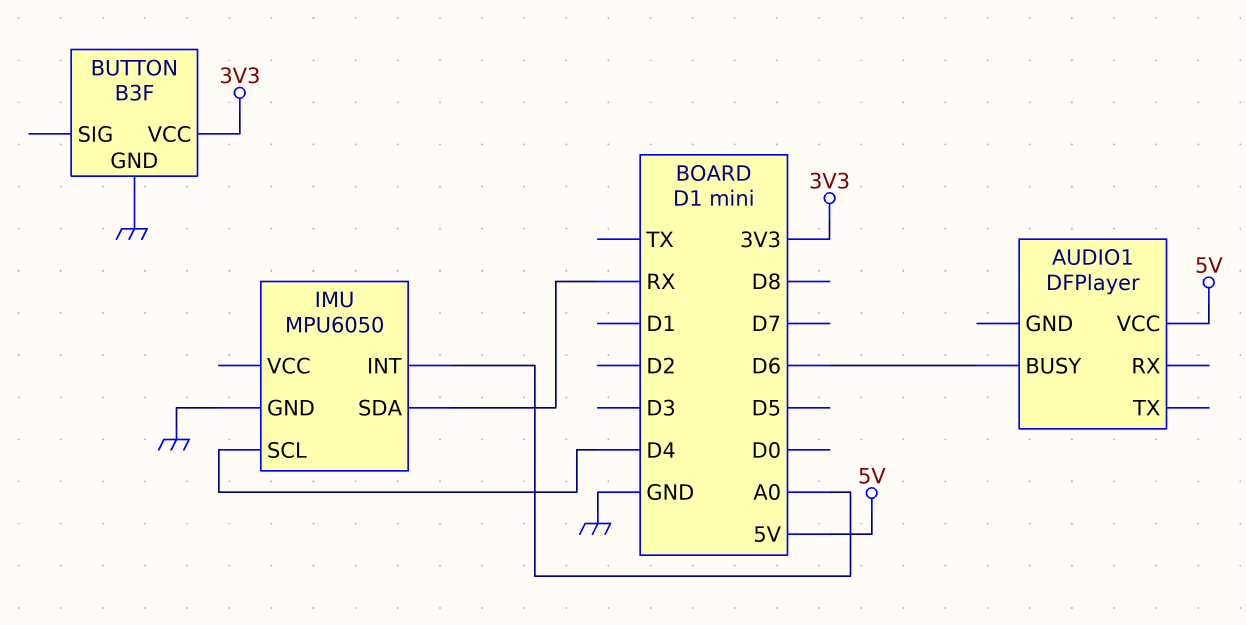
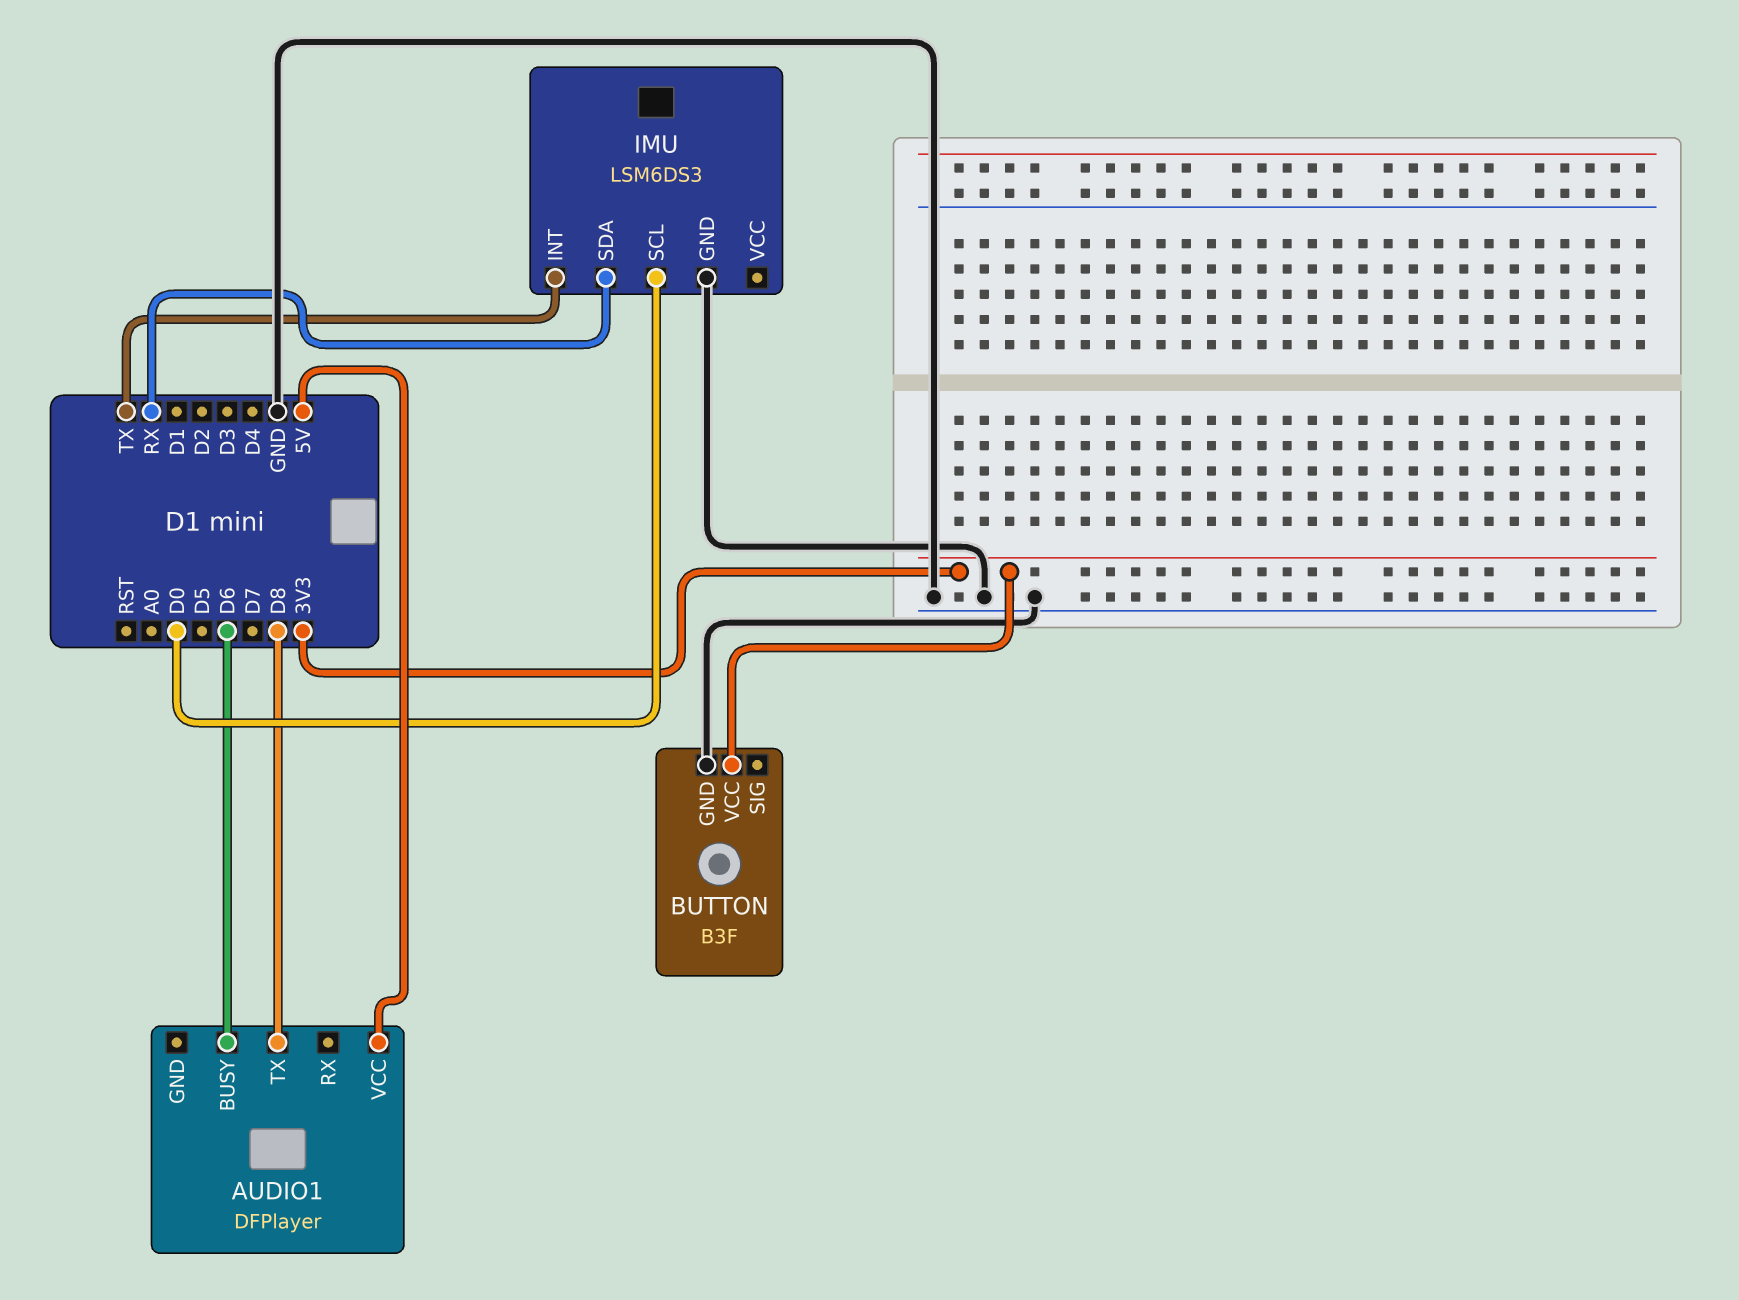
AUDIO1 pin TX: none -> D8
IMU: MPU6050 -> LSM6DS3
IMU pin INT: A0 -> TX
IMU pin SCL: D4 -> D0

